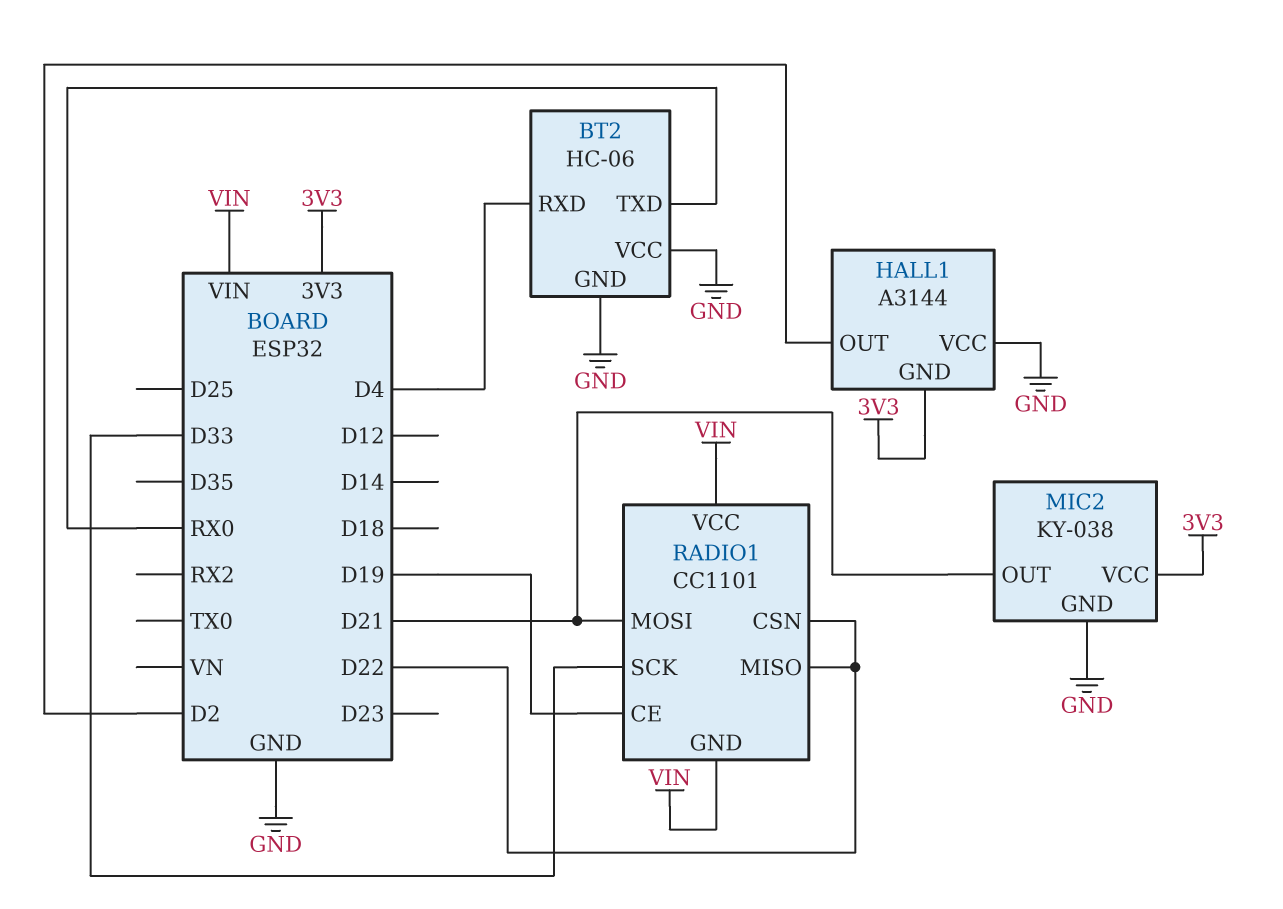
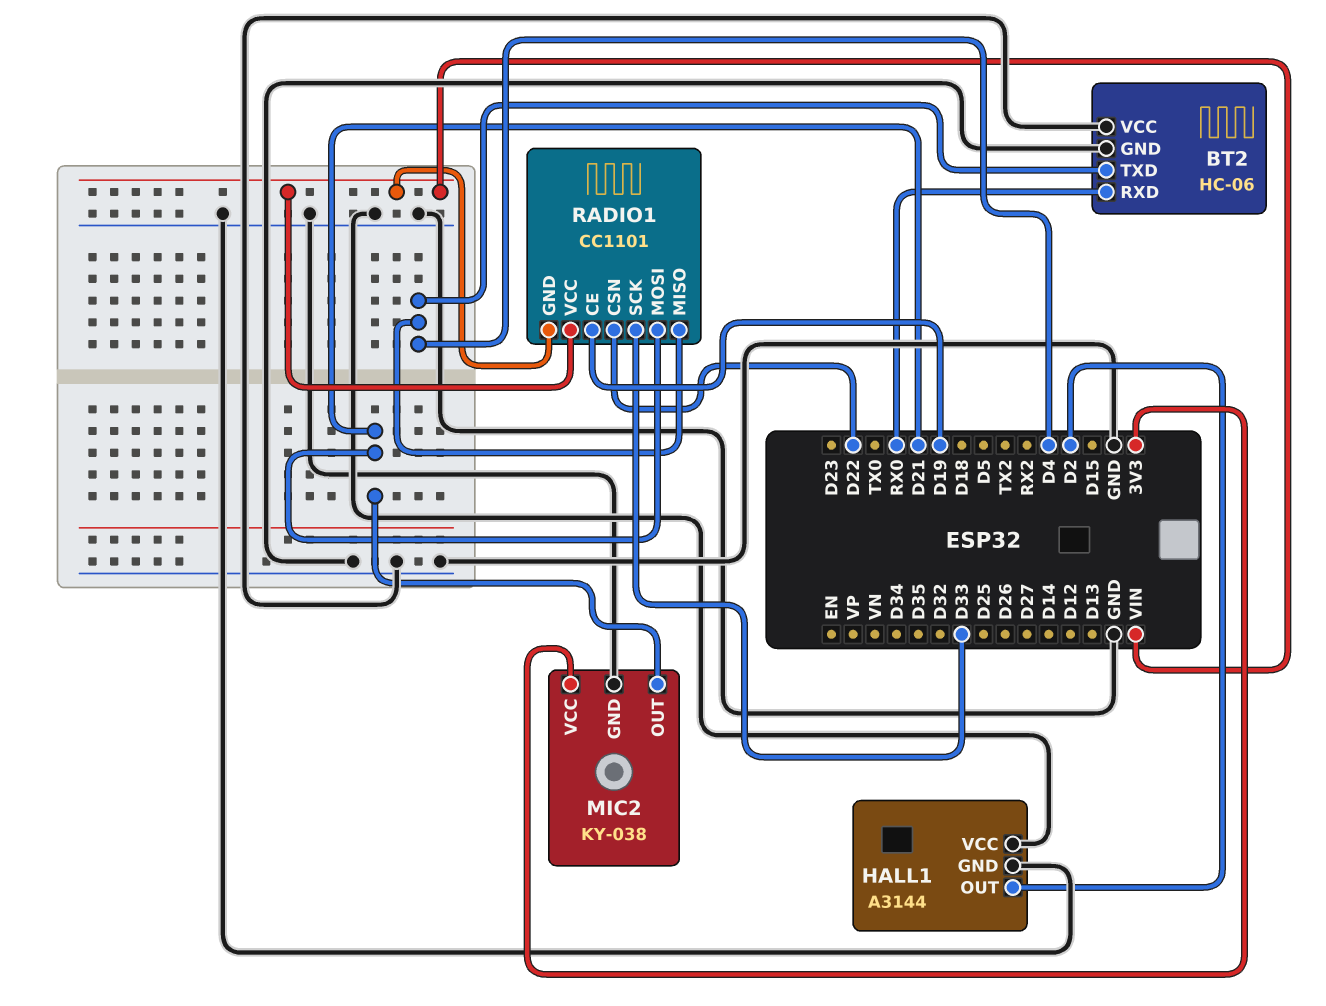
BT2 pin RXD: D4 -> RX0
BT2 pin TXD: RX0 -> D4
HALL1 pin GND: 3V3 -> GND
RADIO1 pin MISO: D22 -> D4

